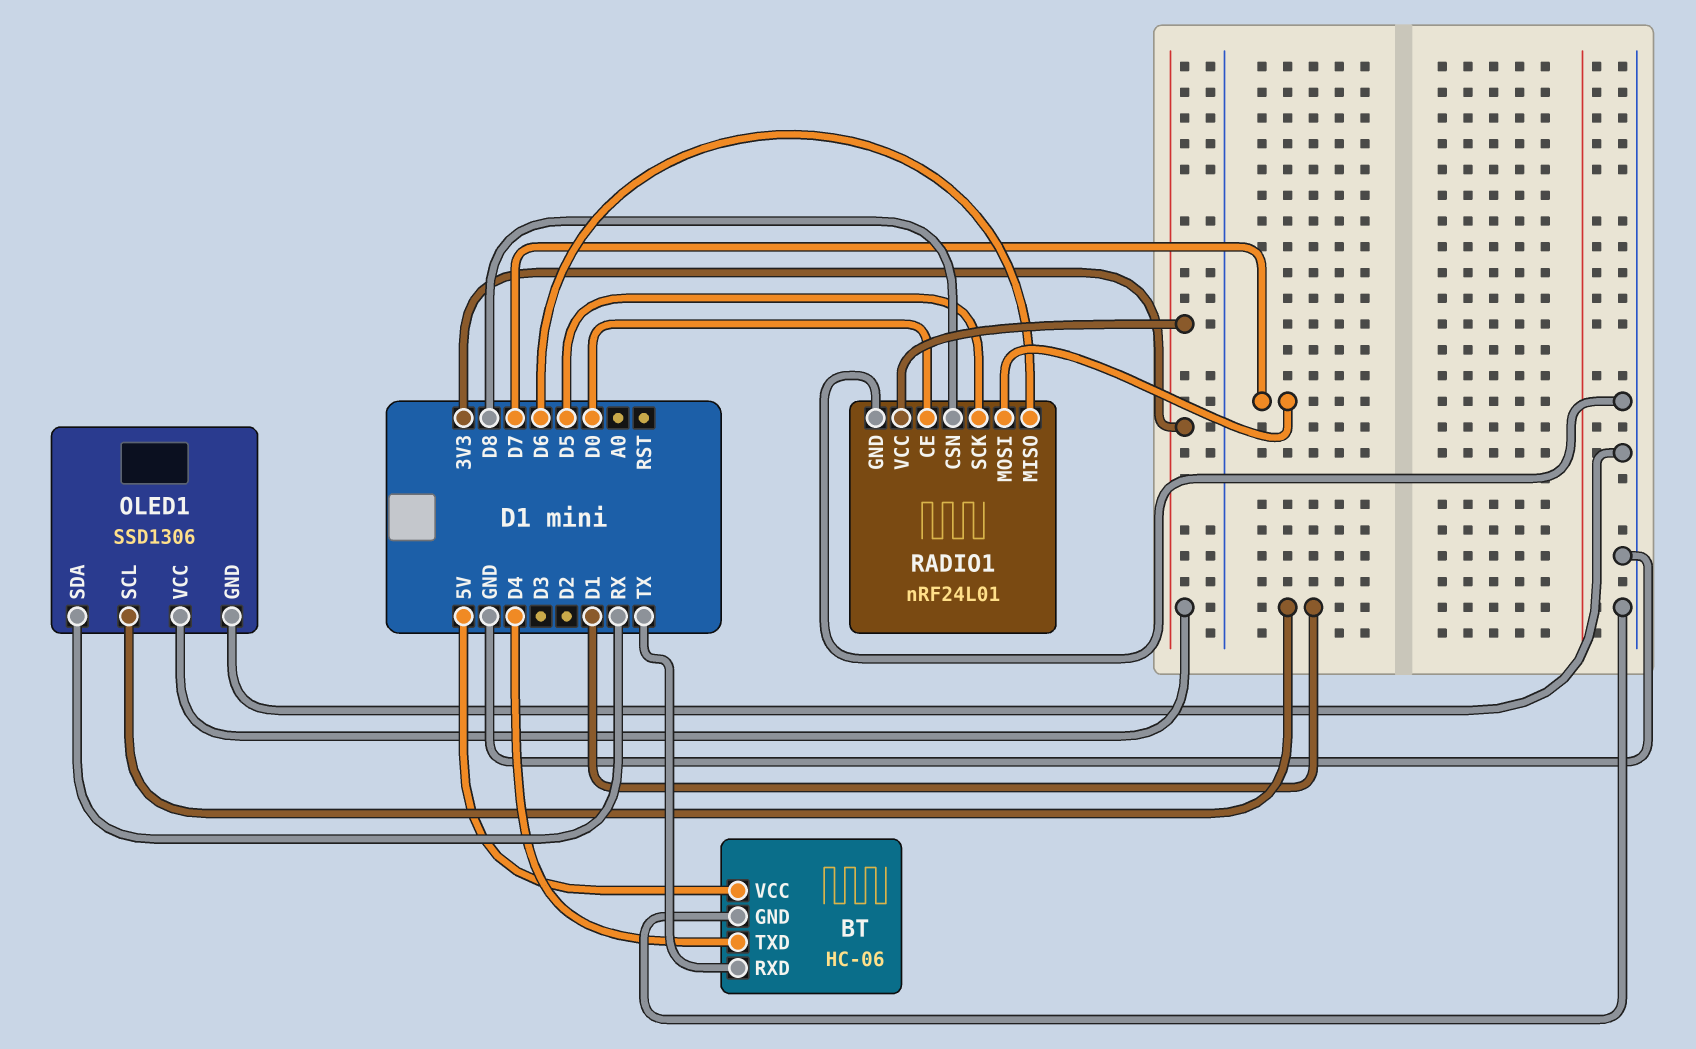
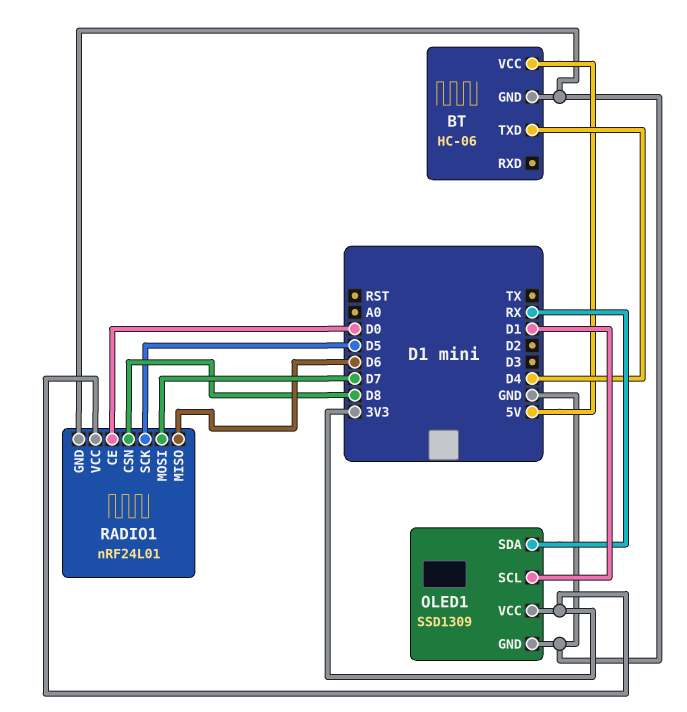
BT pin RXD: TX -> none
OLED1: SSD1306 -> SSD1309

